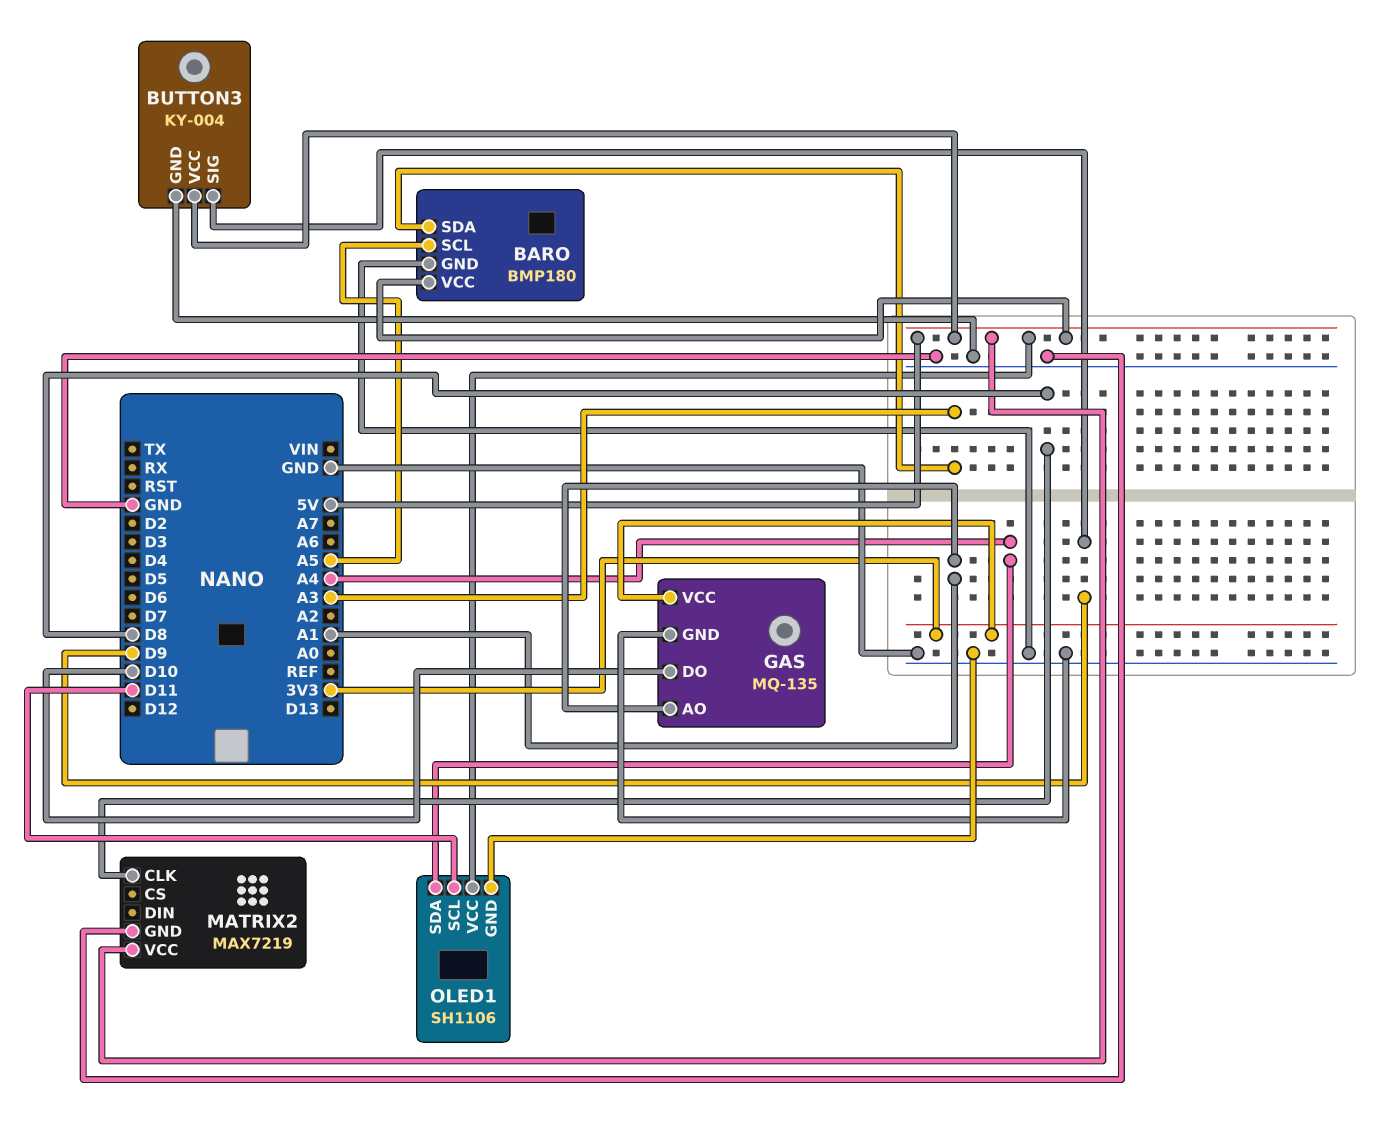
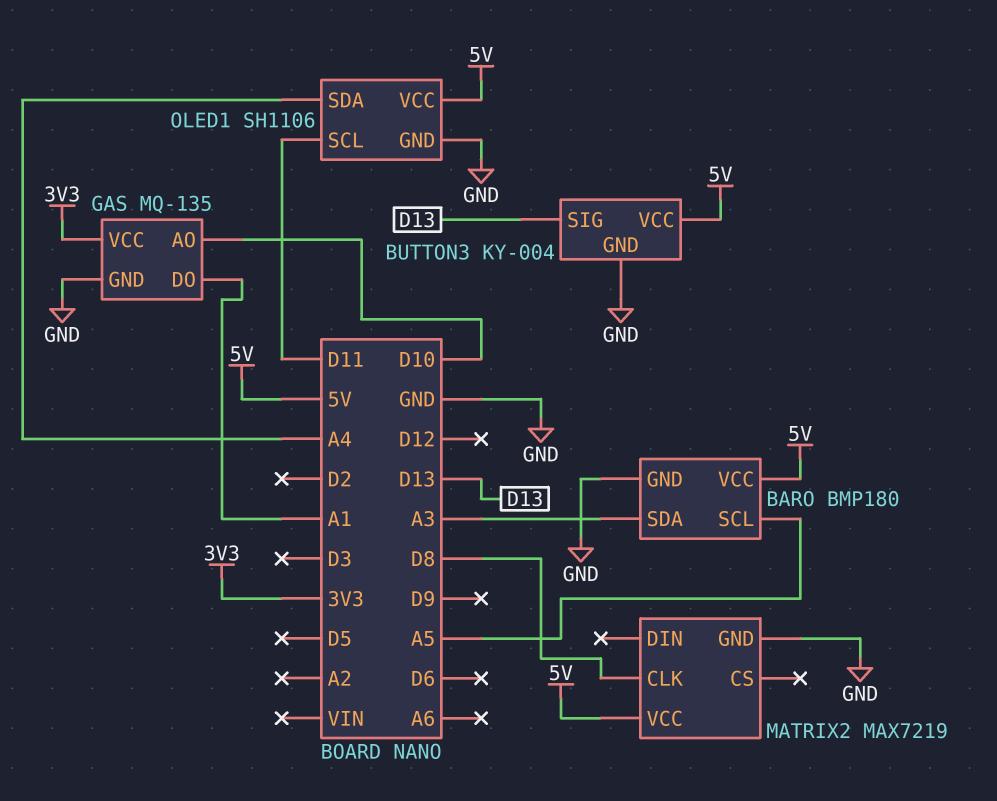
BUTTON3 pin SIG: D9 -> D13
GAS pin AO: A1 -> D10
GAS pin DO: D10 -> A1

